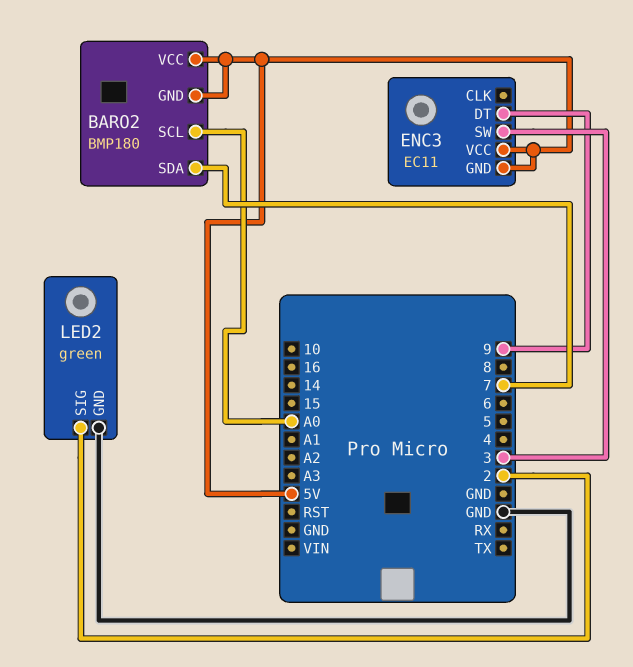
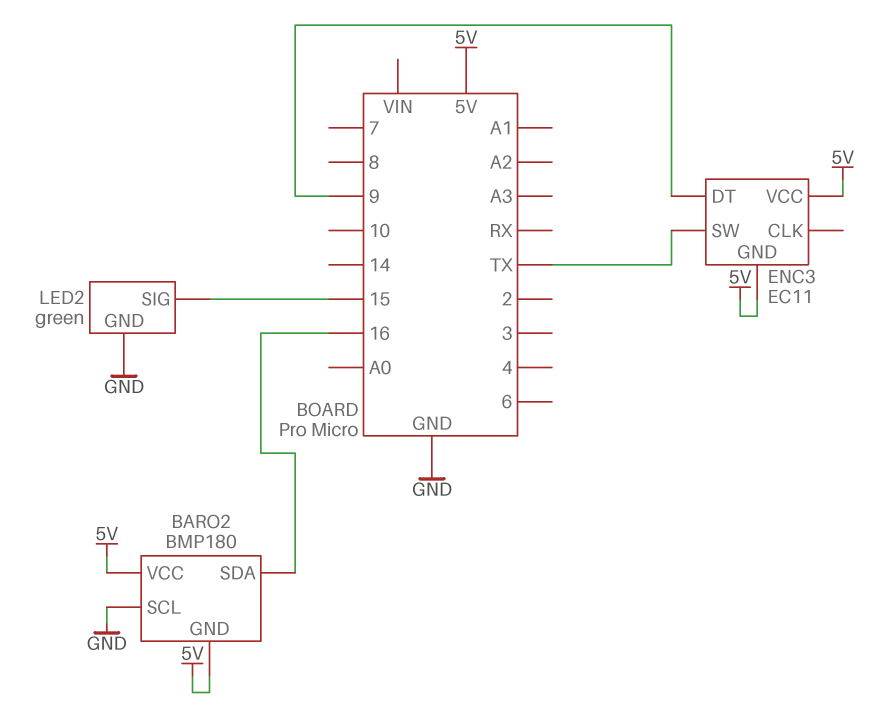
BARO2 pin SCL: A0 -> GND
BARO2 pin SDA: 7 -> 16
ENC3 pin SW: 3 -> TX
LED2 pin SIG: 2 -> 15

